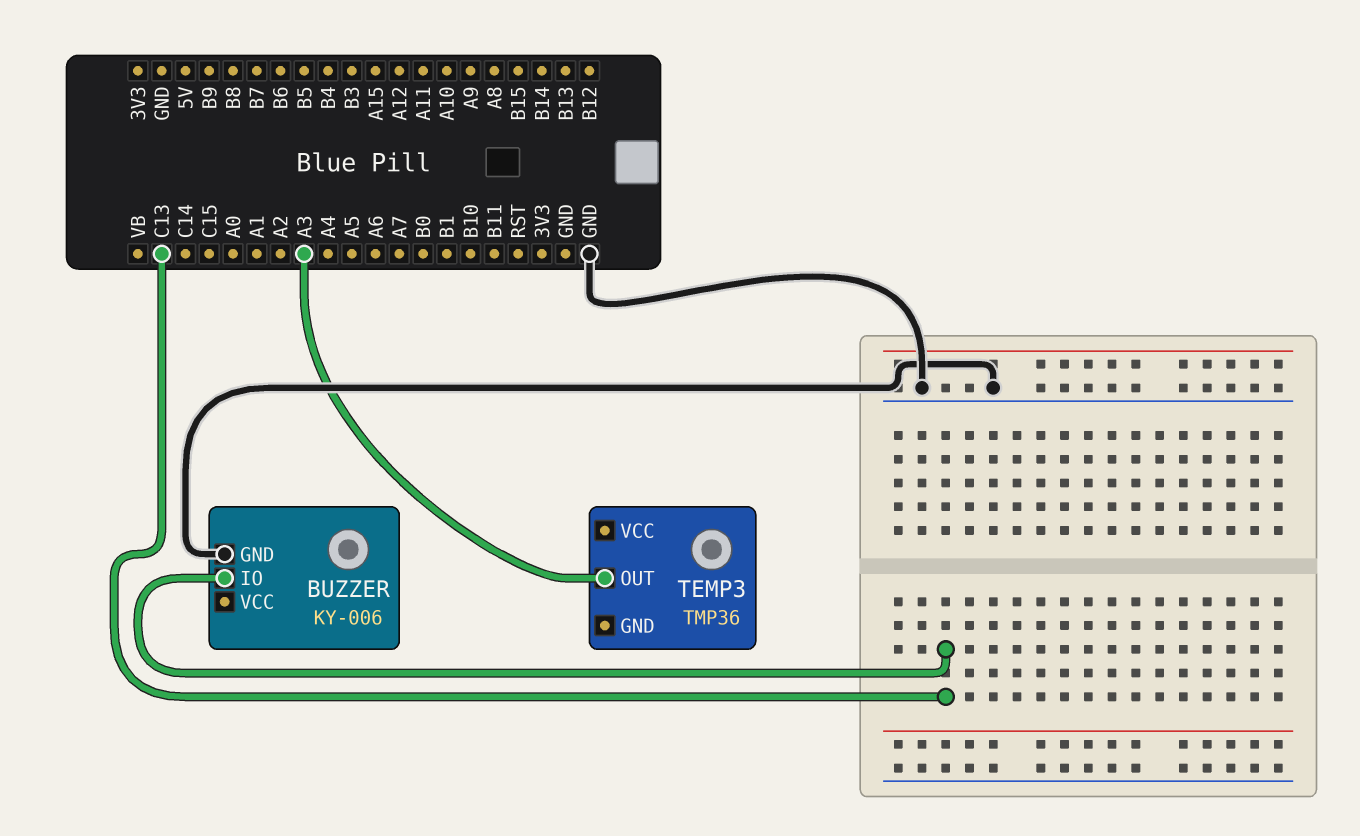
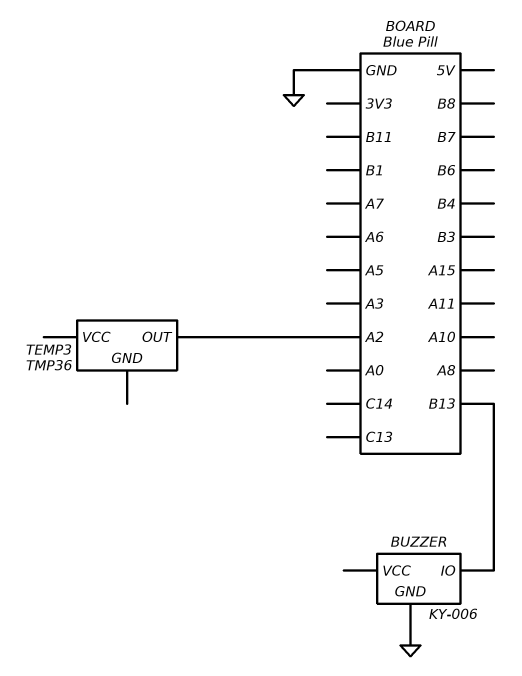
BUZZER pin IO: C13 -> B13
TEMP3 pin OUT: A3 -> A2

